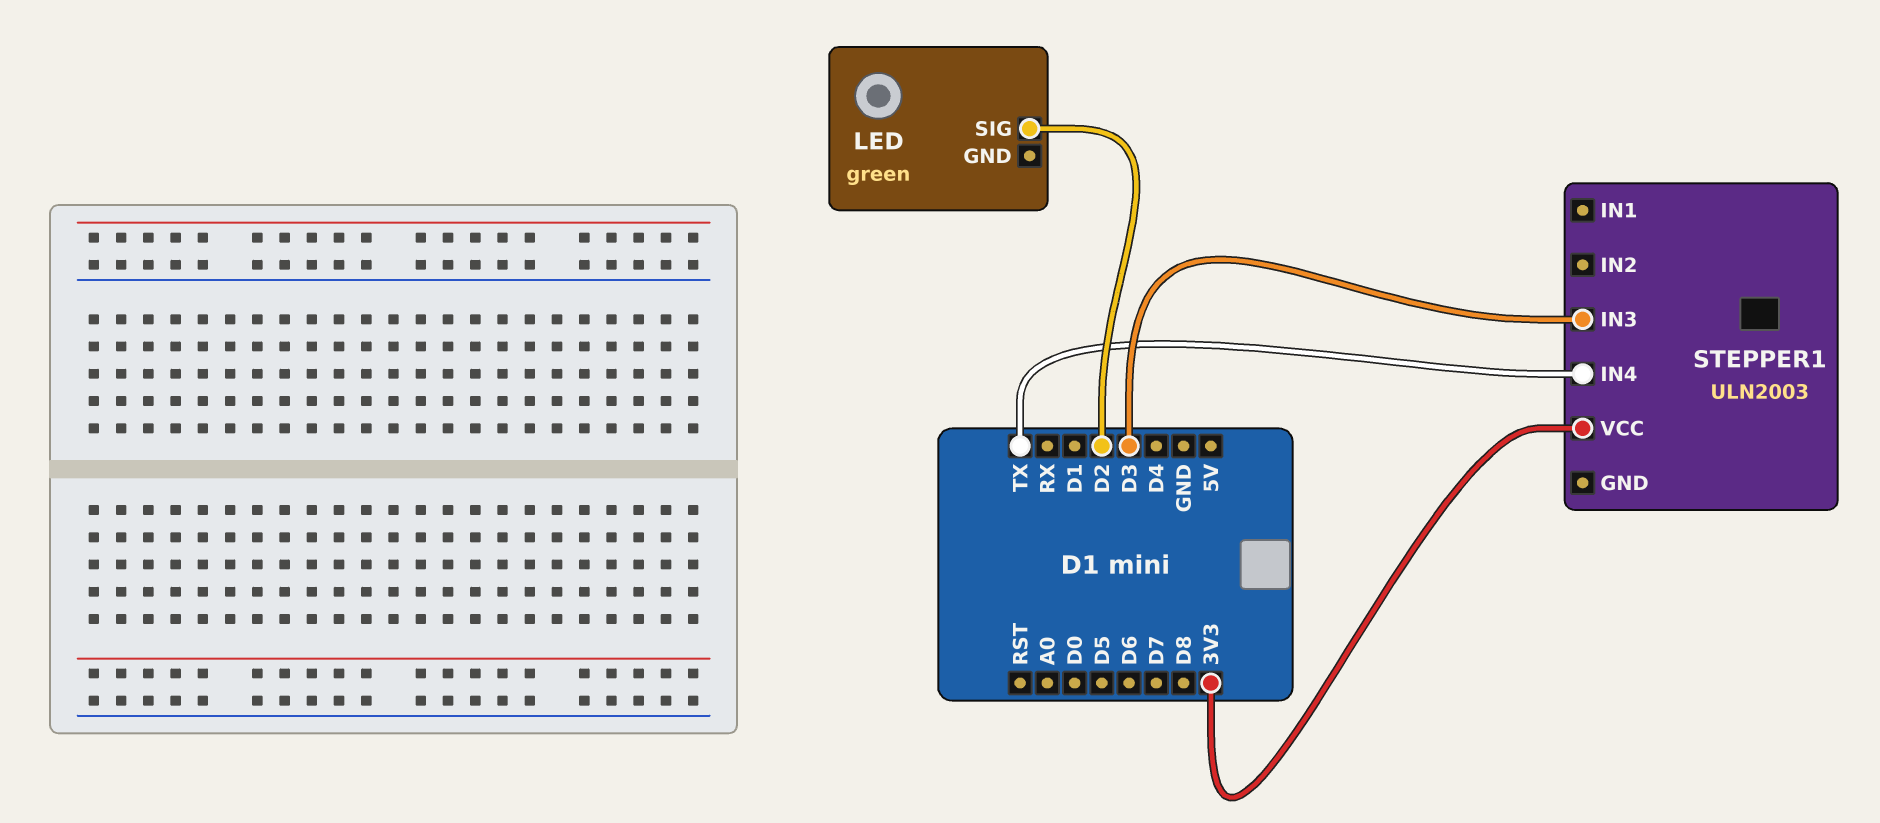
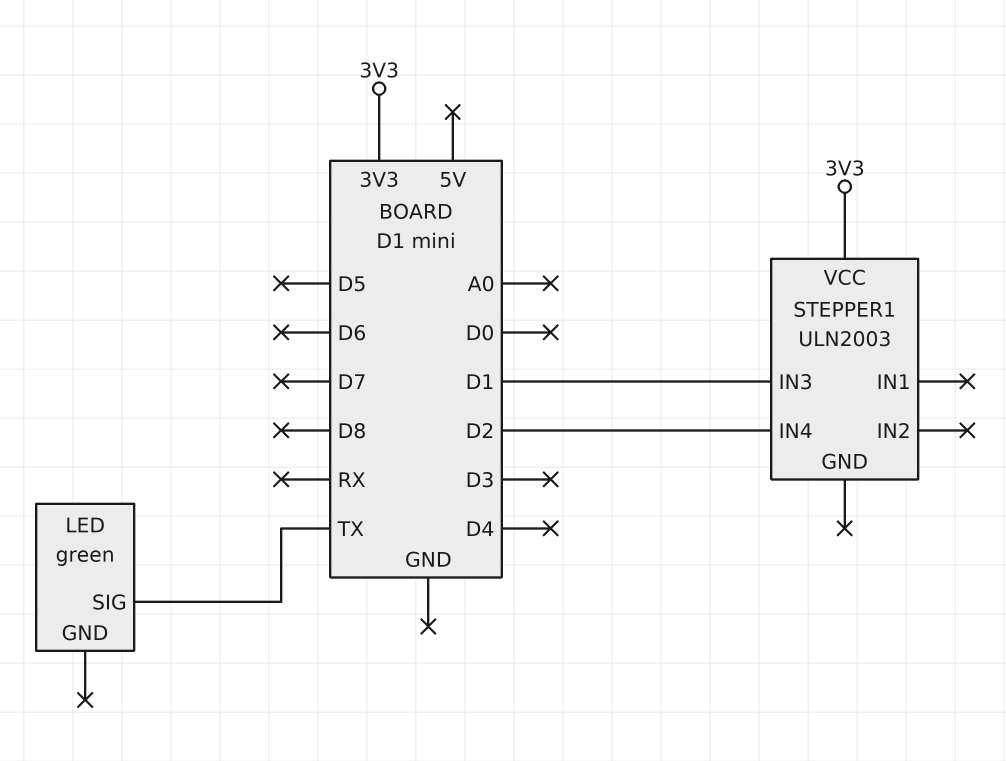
LED pin SIG: D2 -> TX
STEPPER1 pin IN3: D3 -> D1
STEPPER1 pin IN4: TX -> D2

